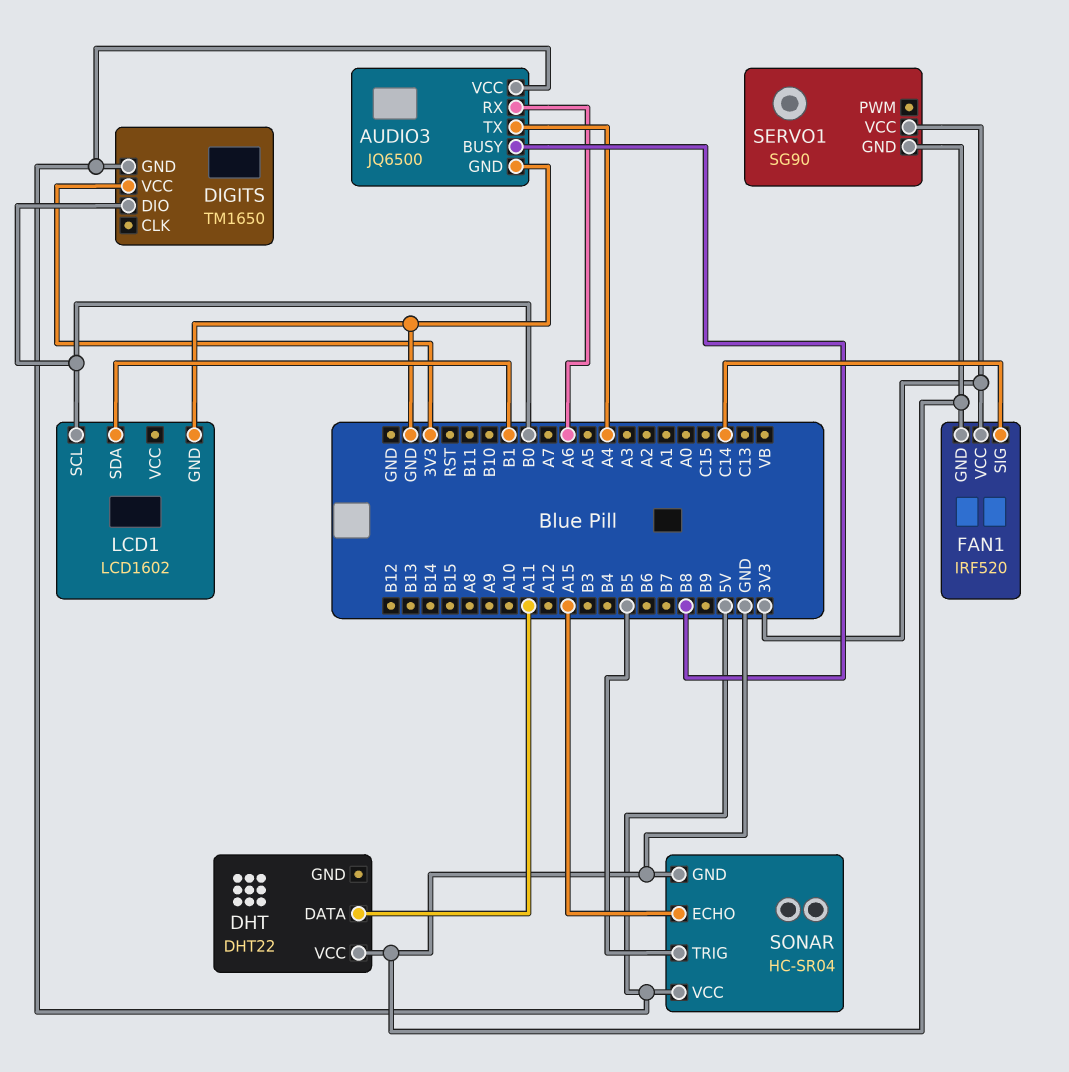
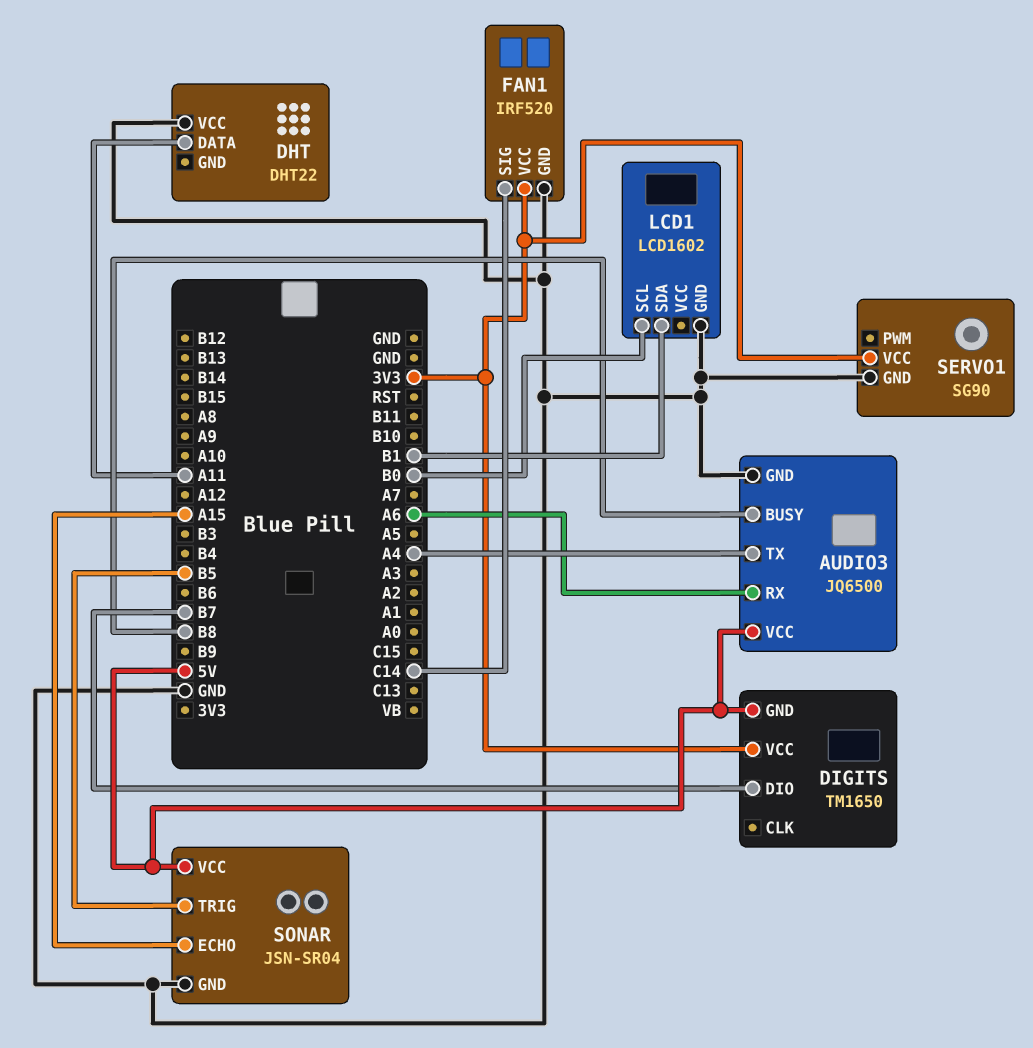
DIGITS pin DIO: B0 -> B7
SONAR: HC-SR04 -> JSN-SR04

